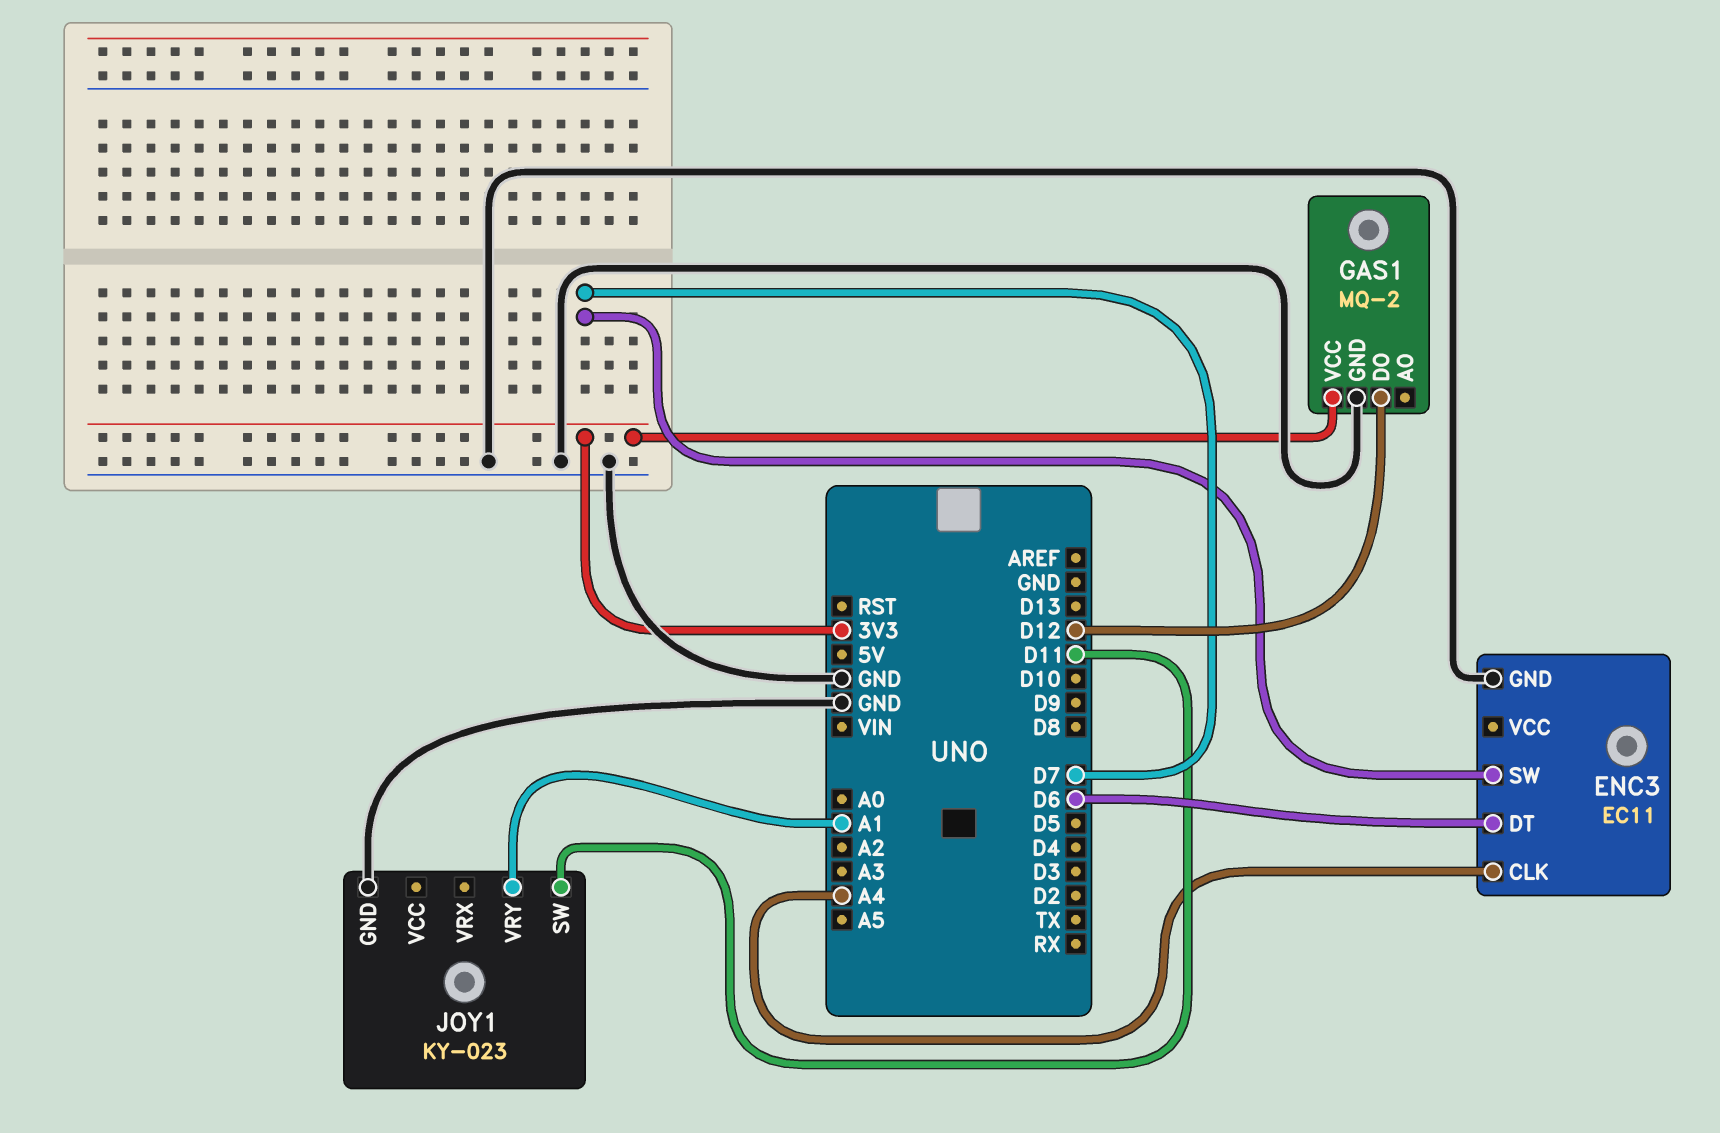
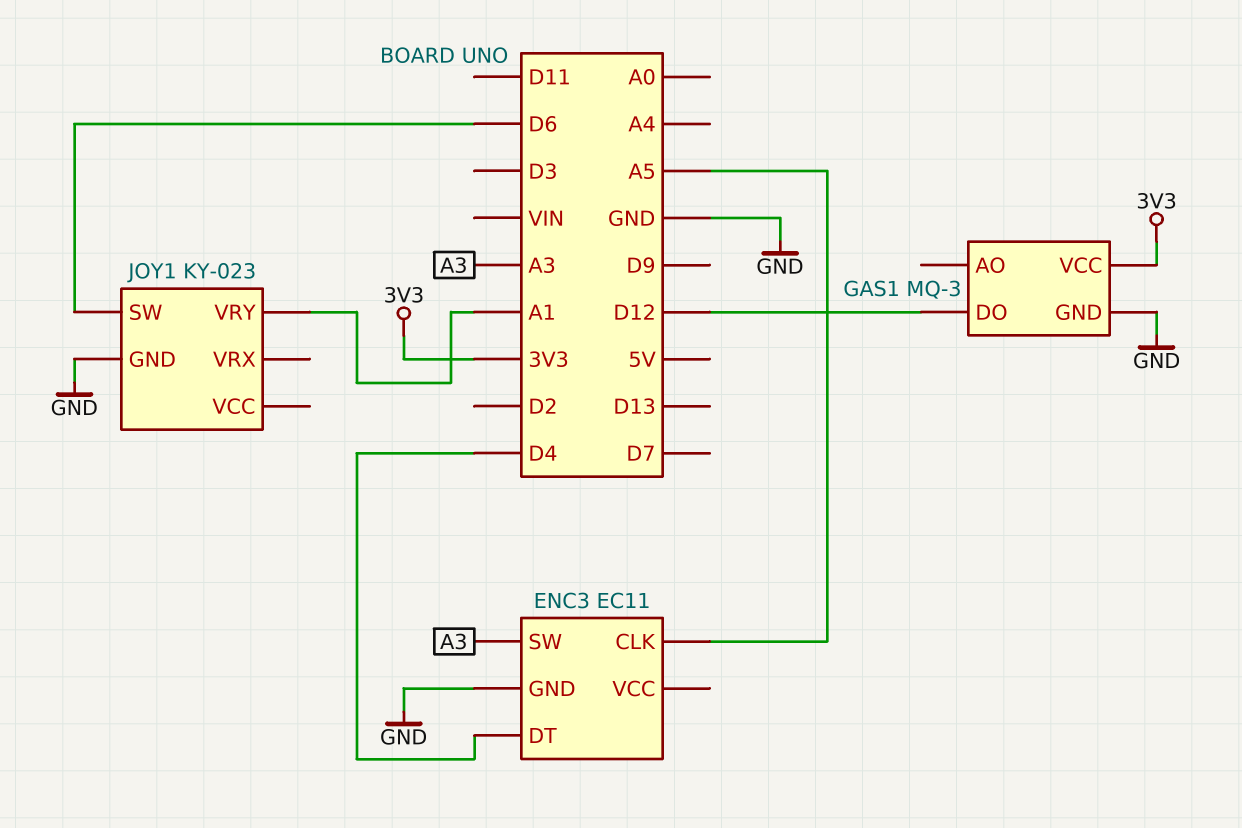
ENC3 pin CLK: A4 -> A5
ENC3 pin DT: D6 -> D4
ENC3 pin SW: D7 -> A3
GAS1: MQ-2 -> MQ-3
JOY1 pin SW: D11 -> D6

